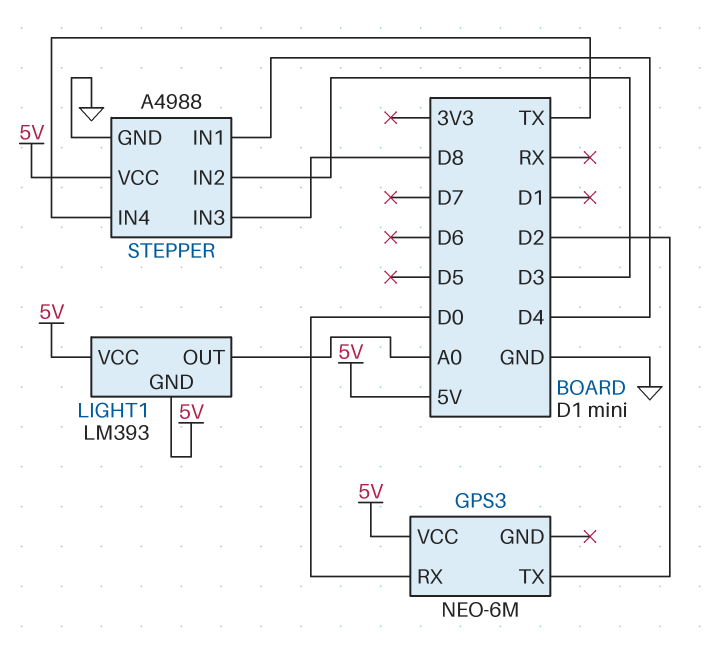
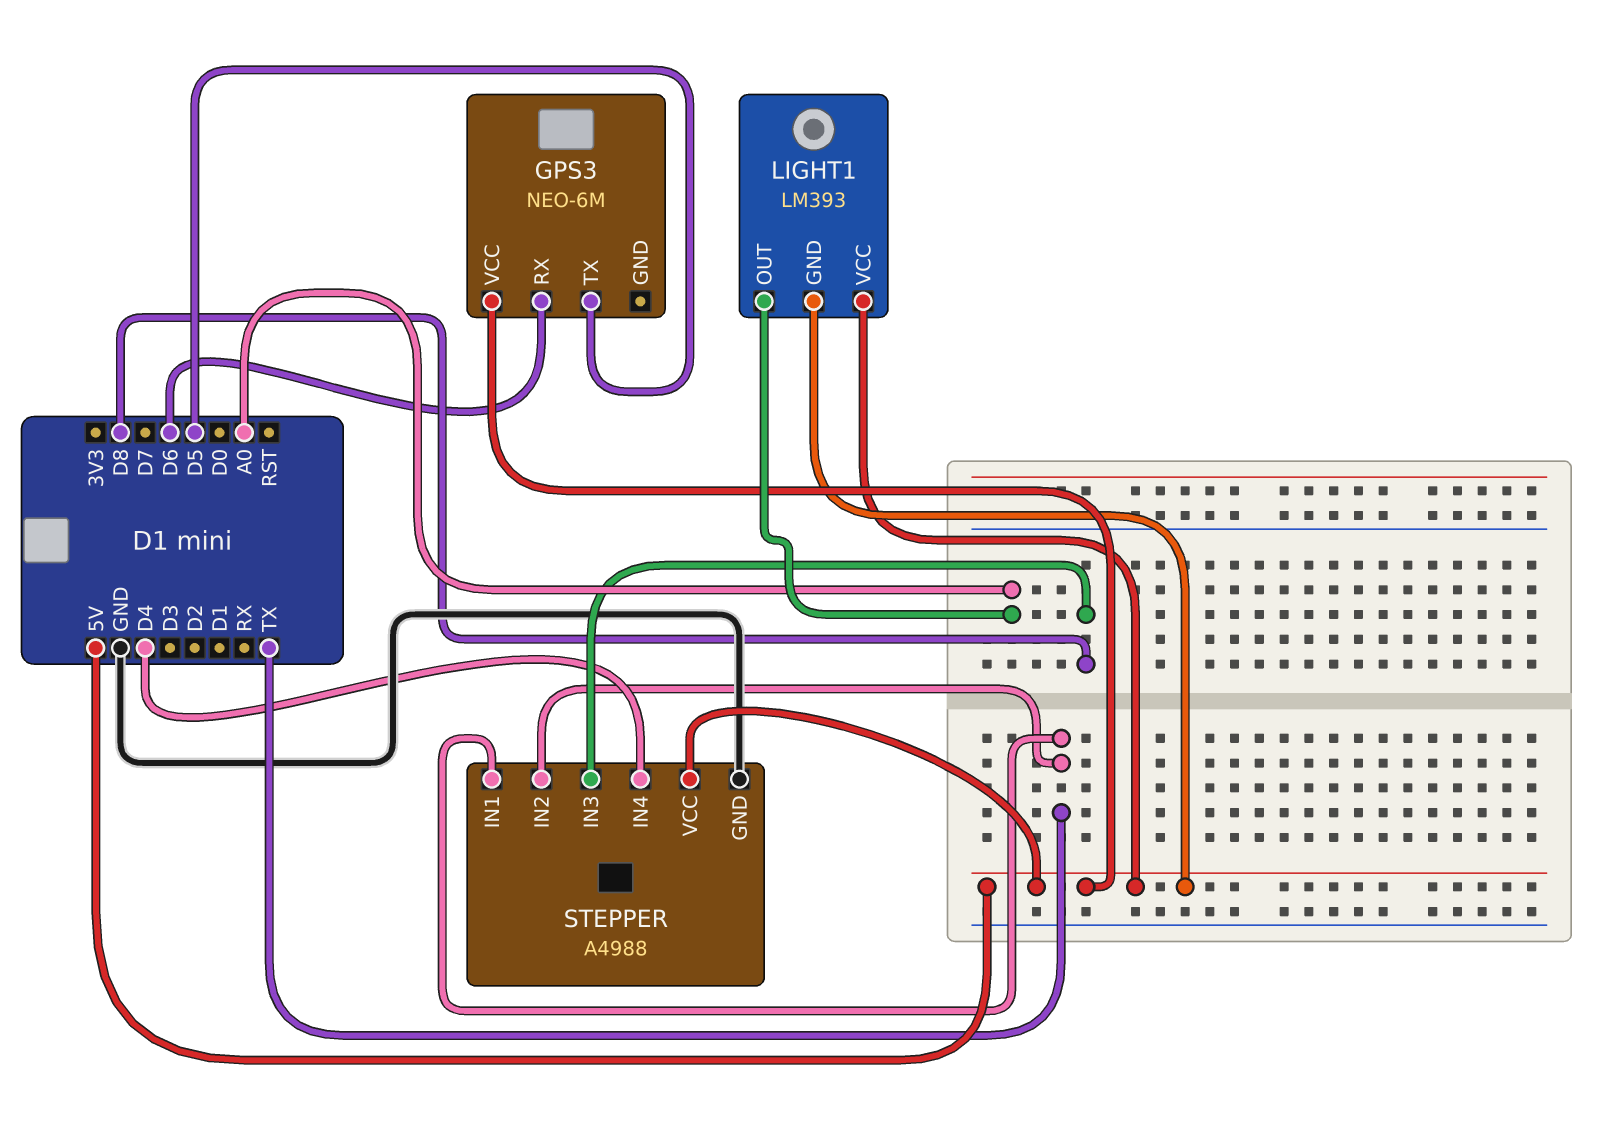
GPS3 pin RX: D0 -> D6
GPS3 pin TX: D2 -> D5
STEPPER pin IN1: D4 -> TX
STEPPER pin IN2: D3 -> TX
STEPPER pin IN4: TX -> D4

